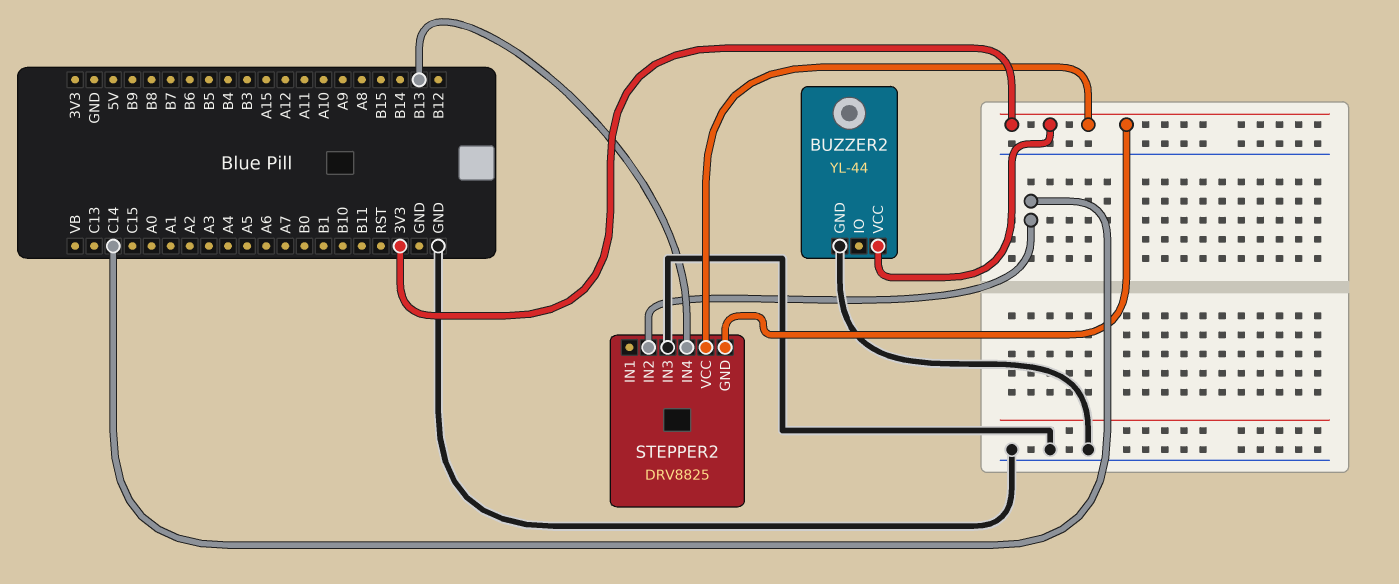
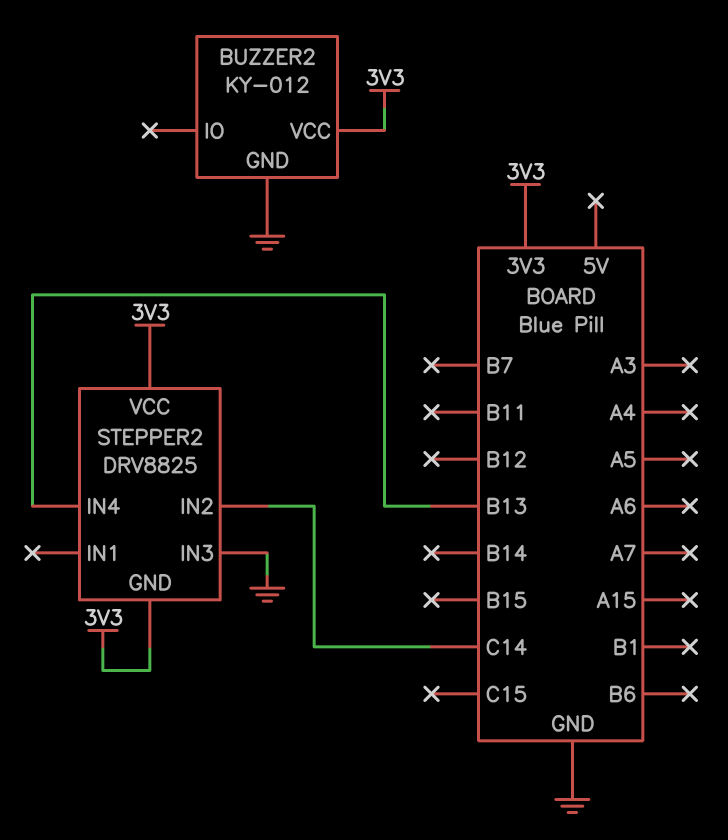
BUZZER2: YL-44 -> KY-012

